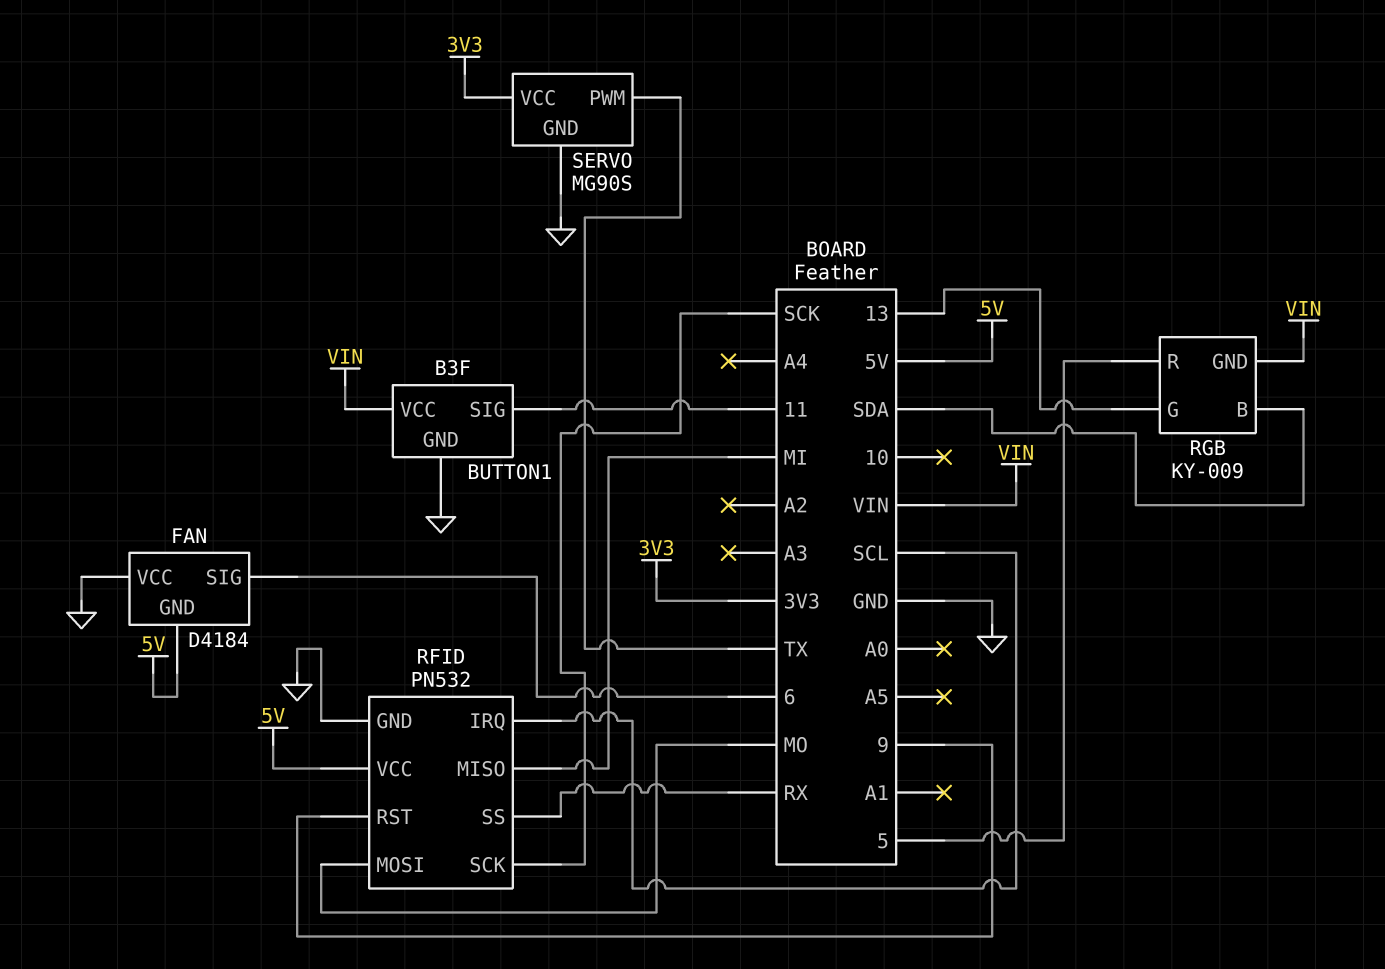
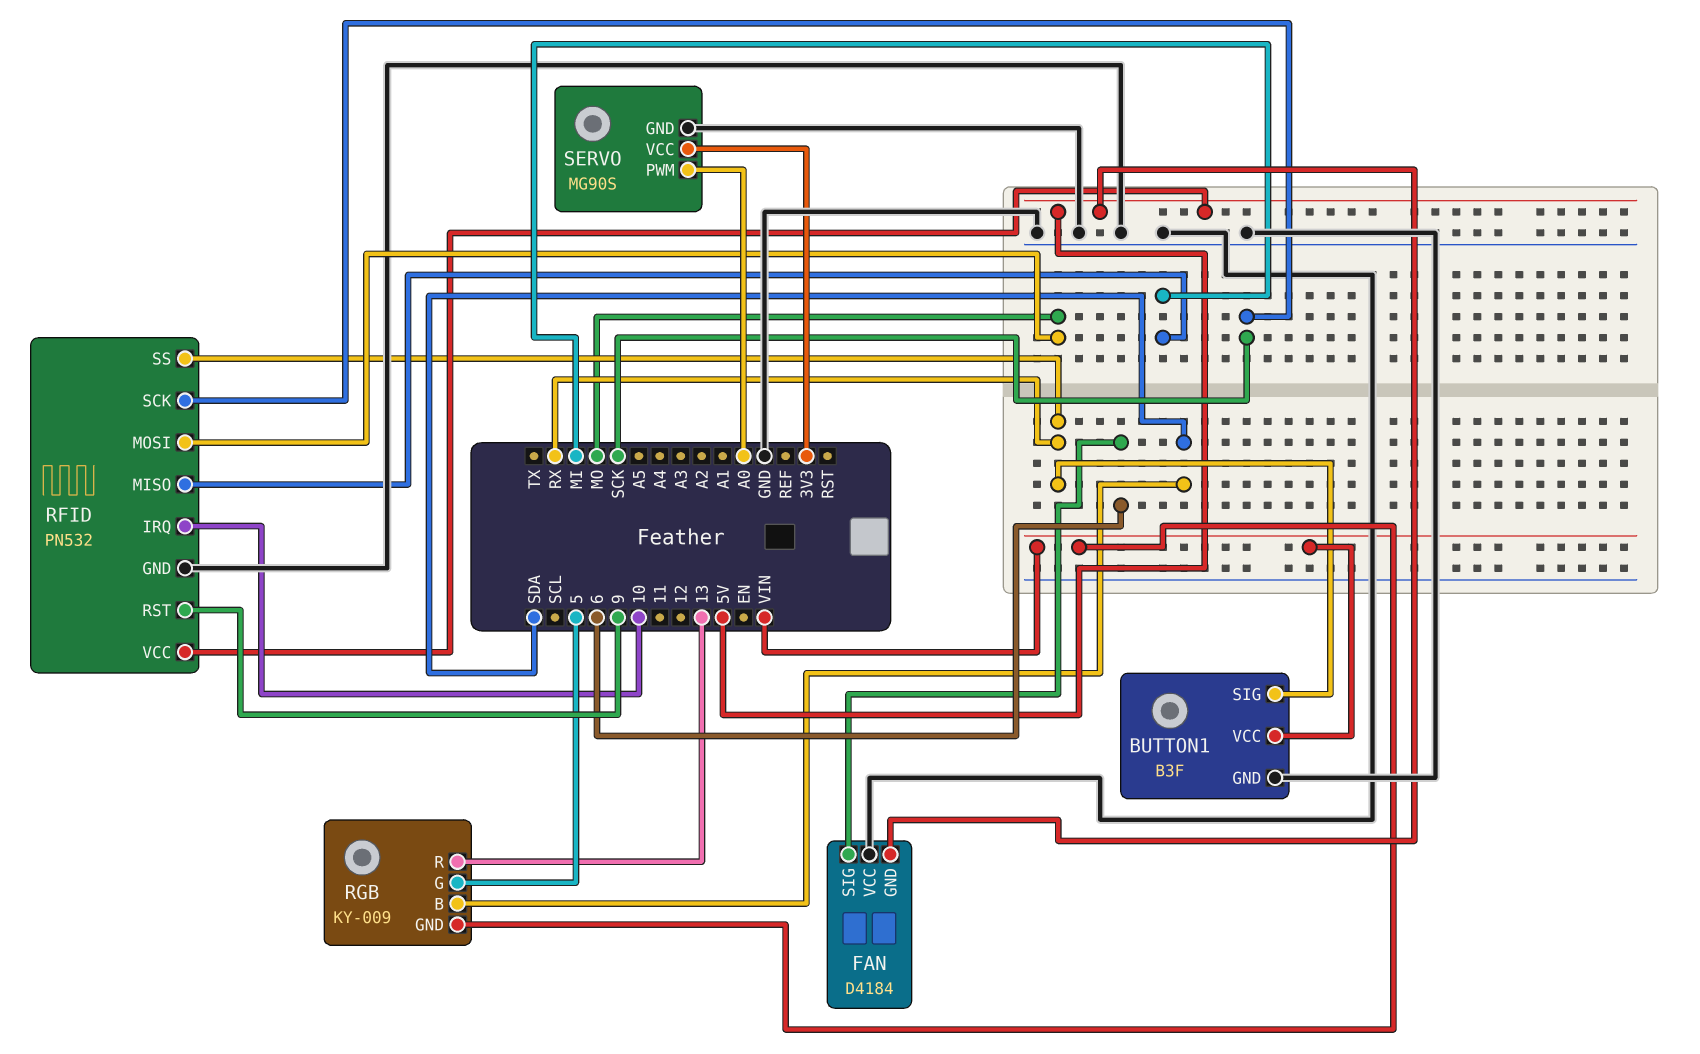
BUTTON1 pin SIG: 11 -> RX
RFID pin IRQ: SCL -> 10
RGB pin G: 13 -> 5
RGB pin R: 5 -> 13
SERVO pin PWM: TX -> A0

